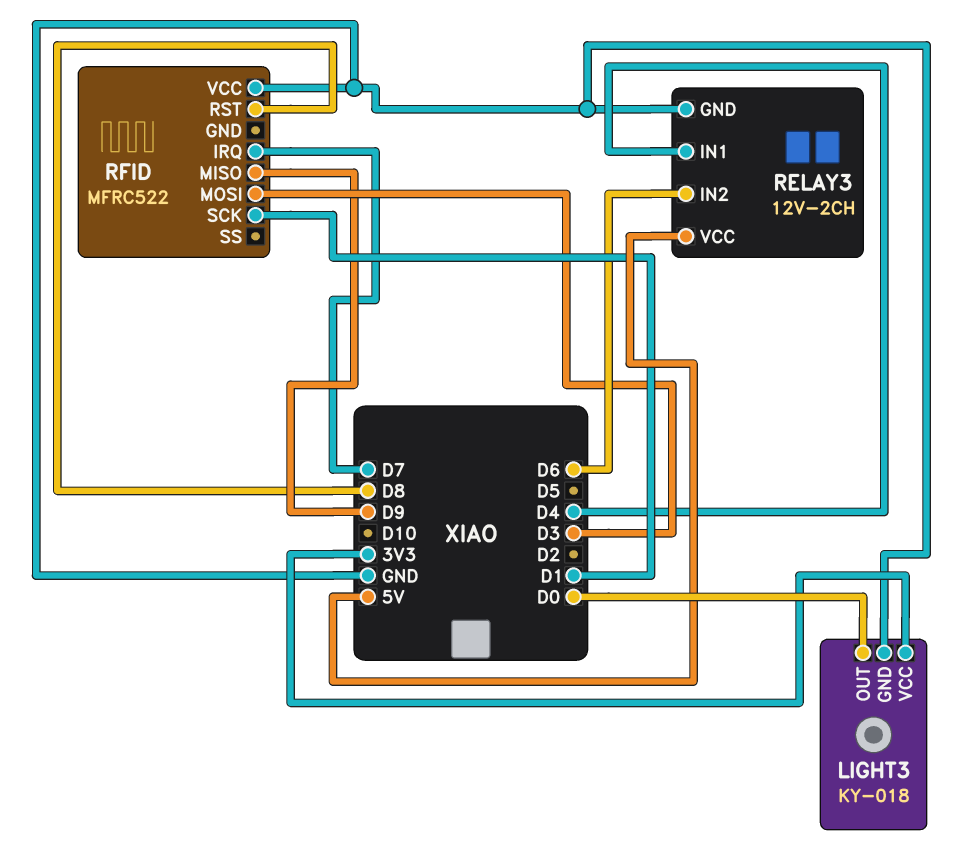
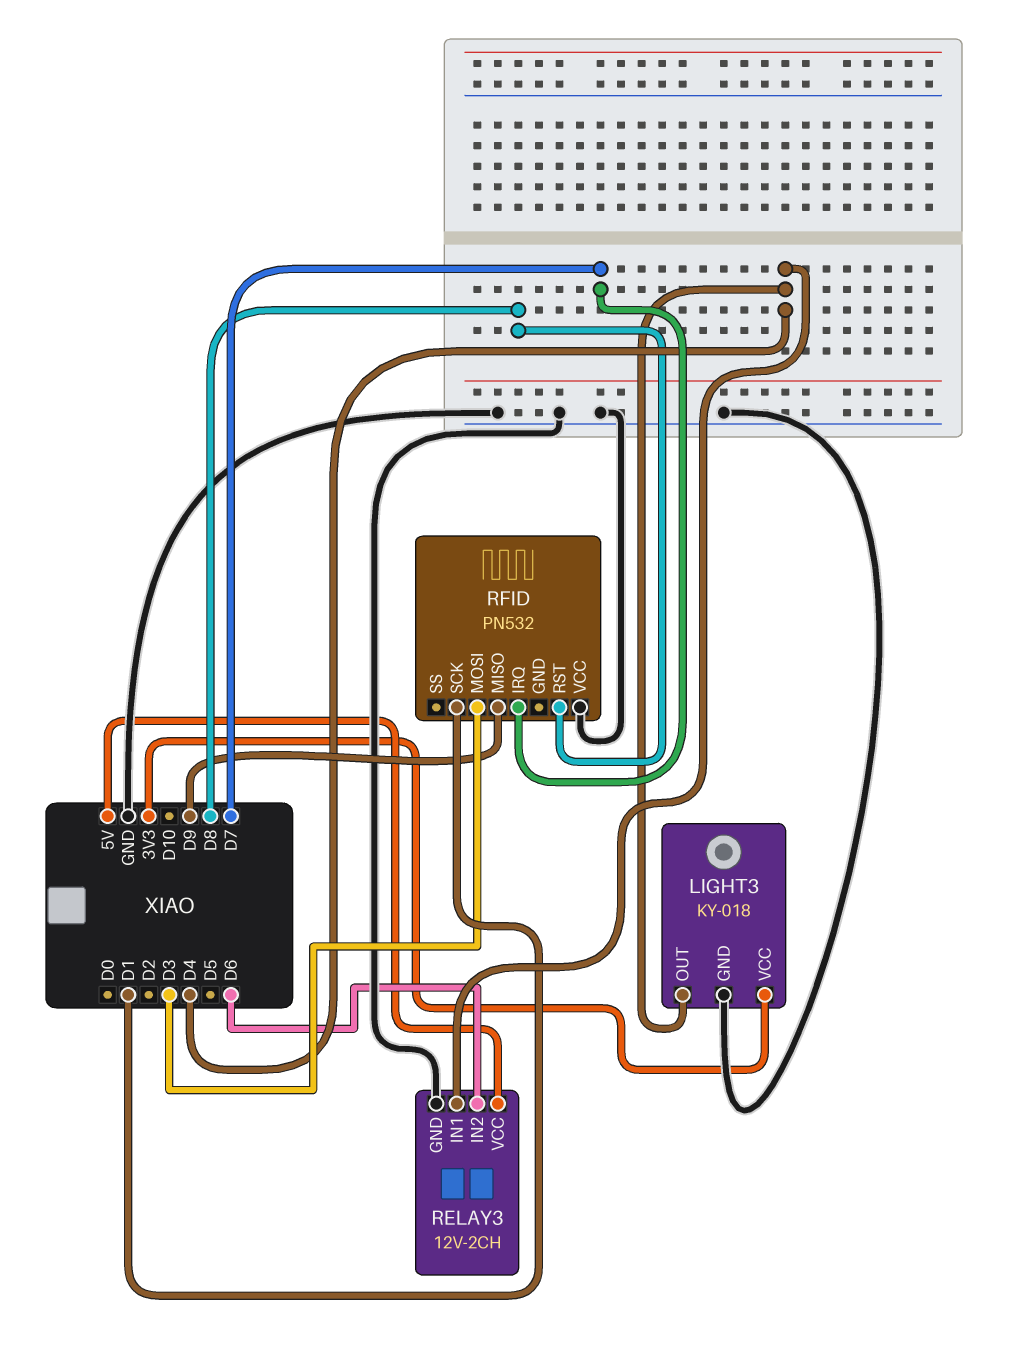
LIGHT3 pin OUT: D0 -> D4
RFID: MFRC522 -> PN532

